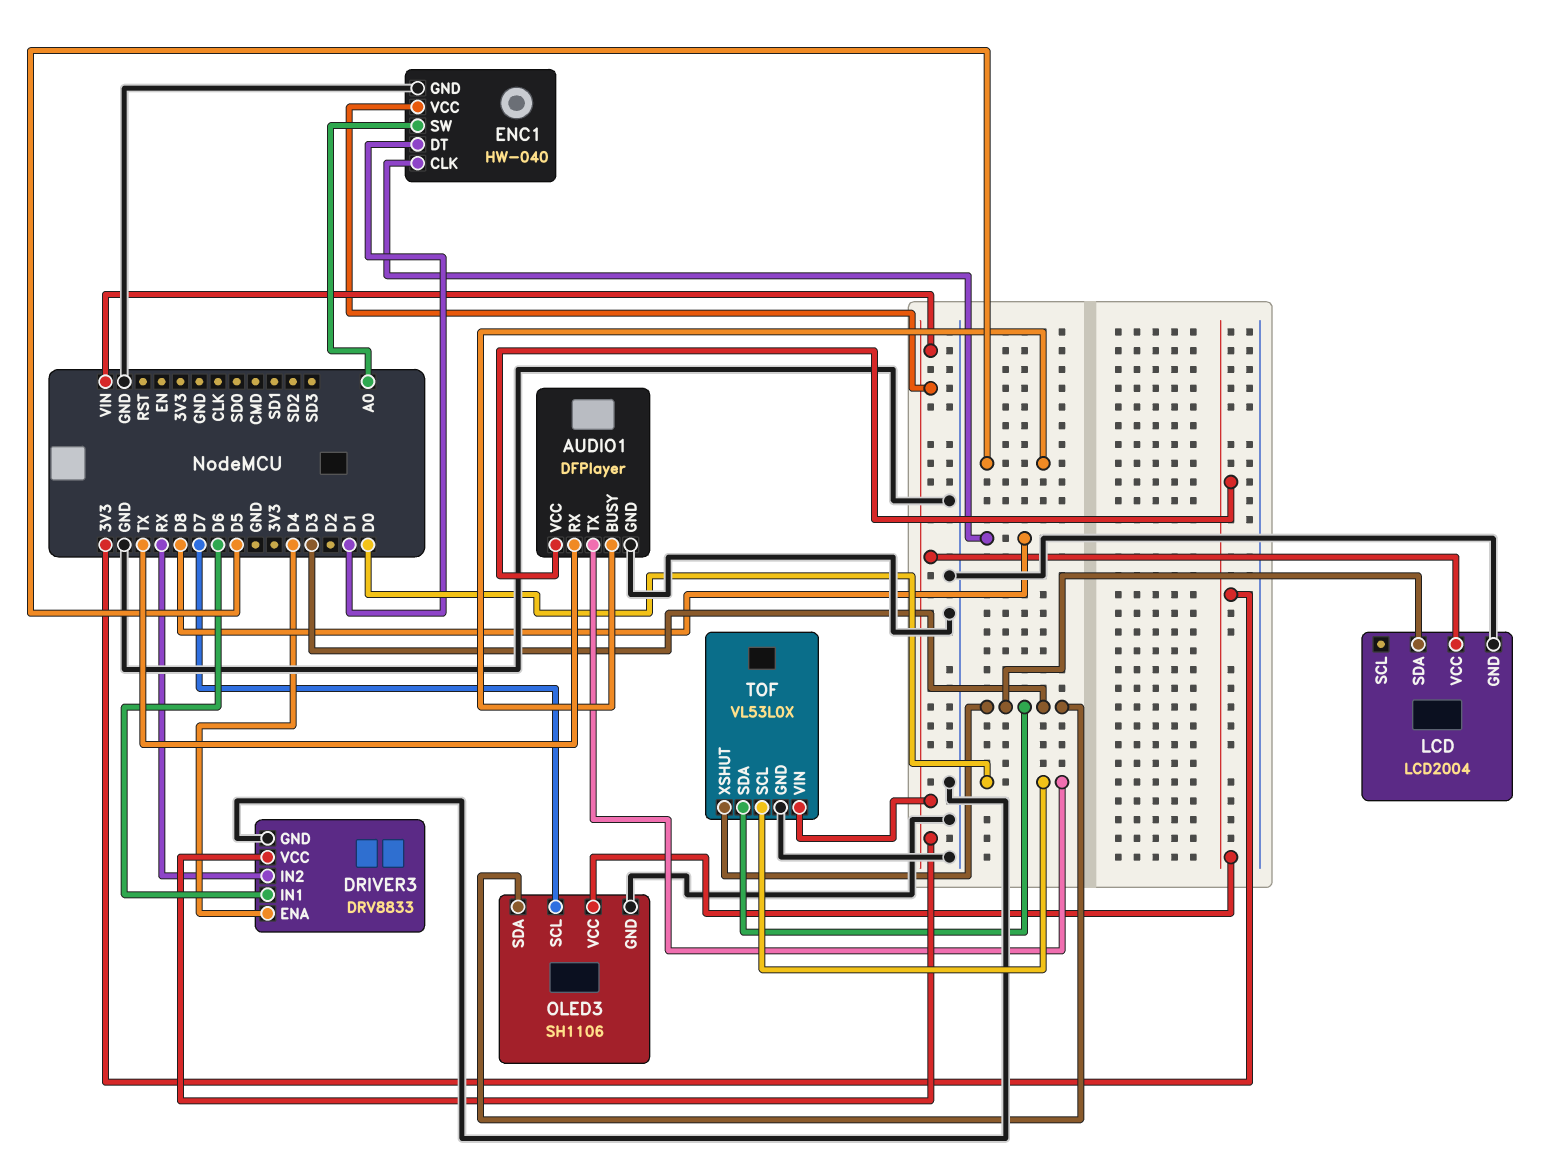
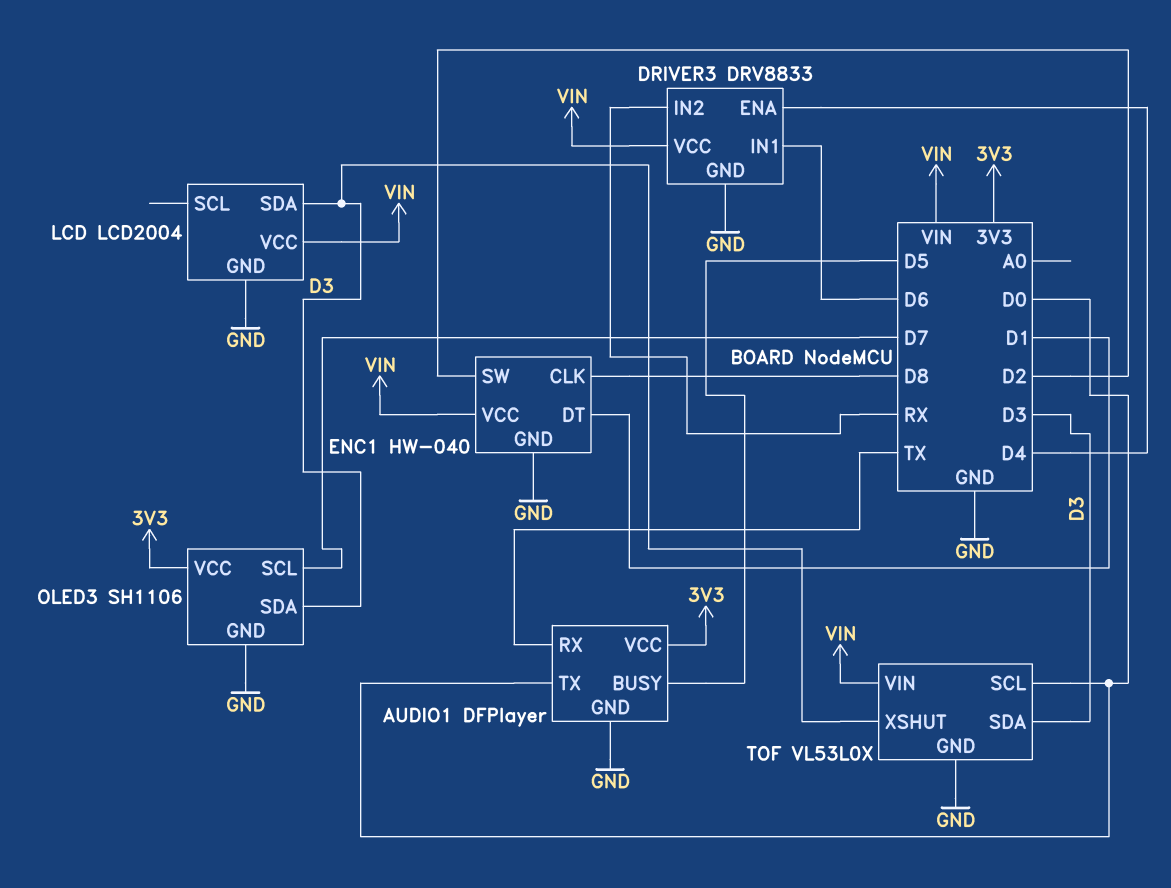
ENC1 pin SW: A0 -> D2

